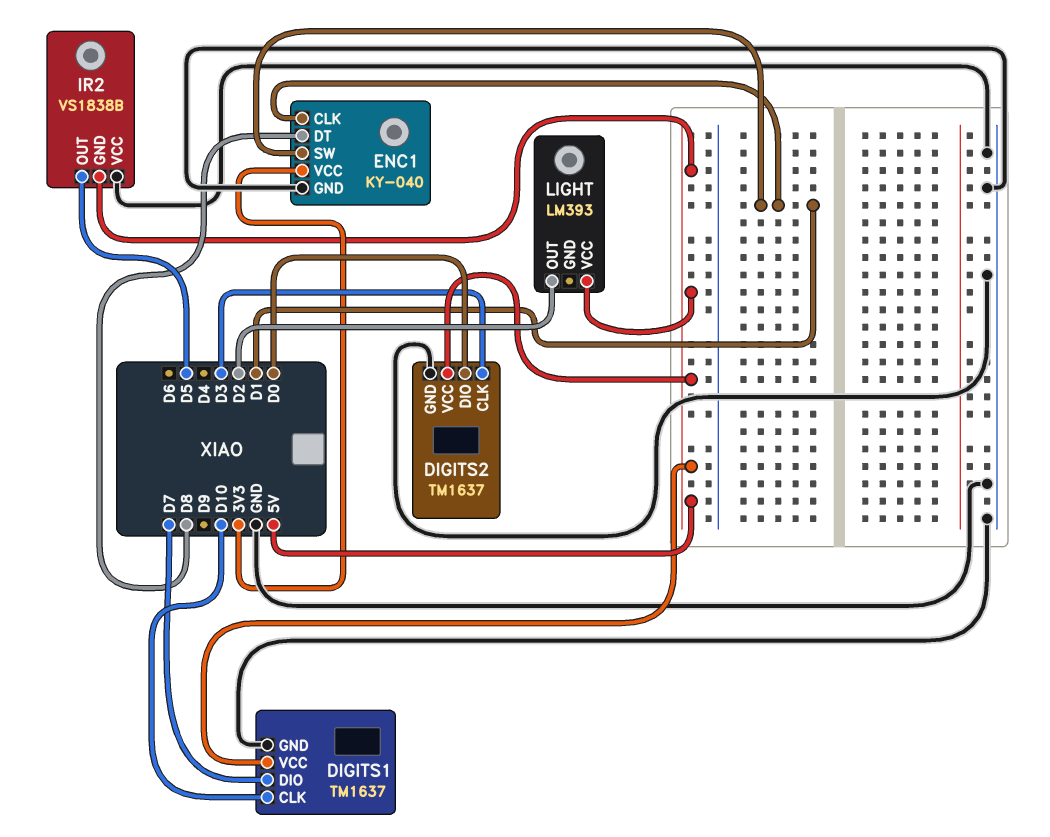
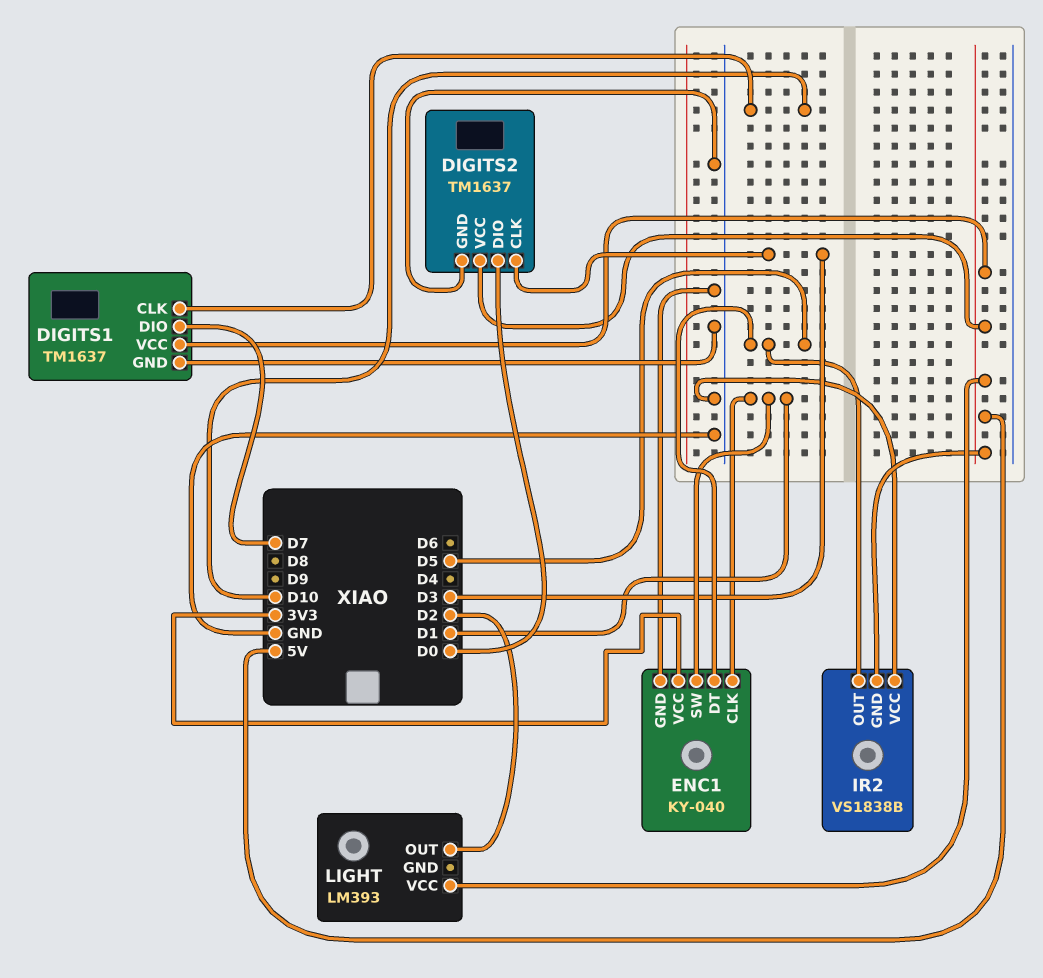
ENC1 pin DT: D8 -> D5

